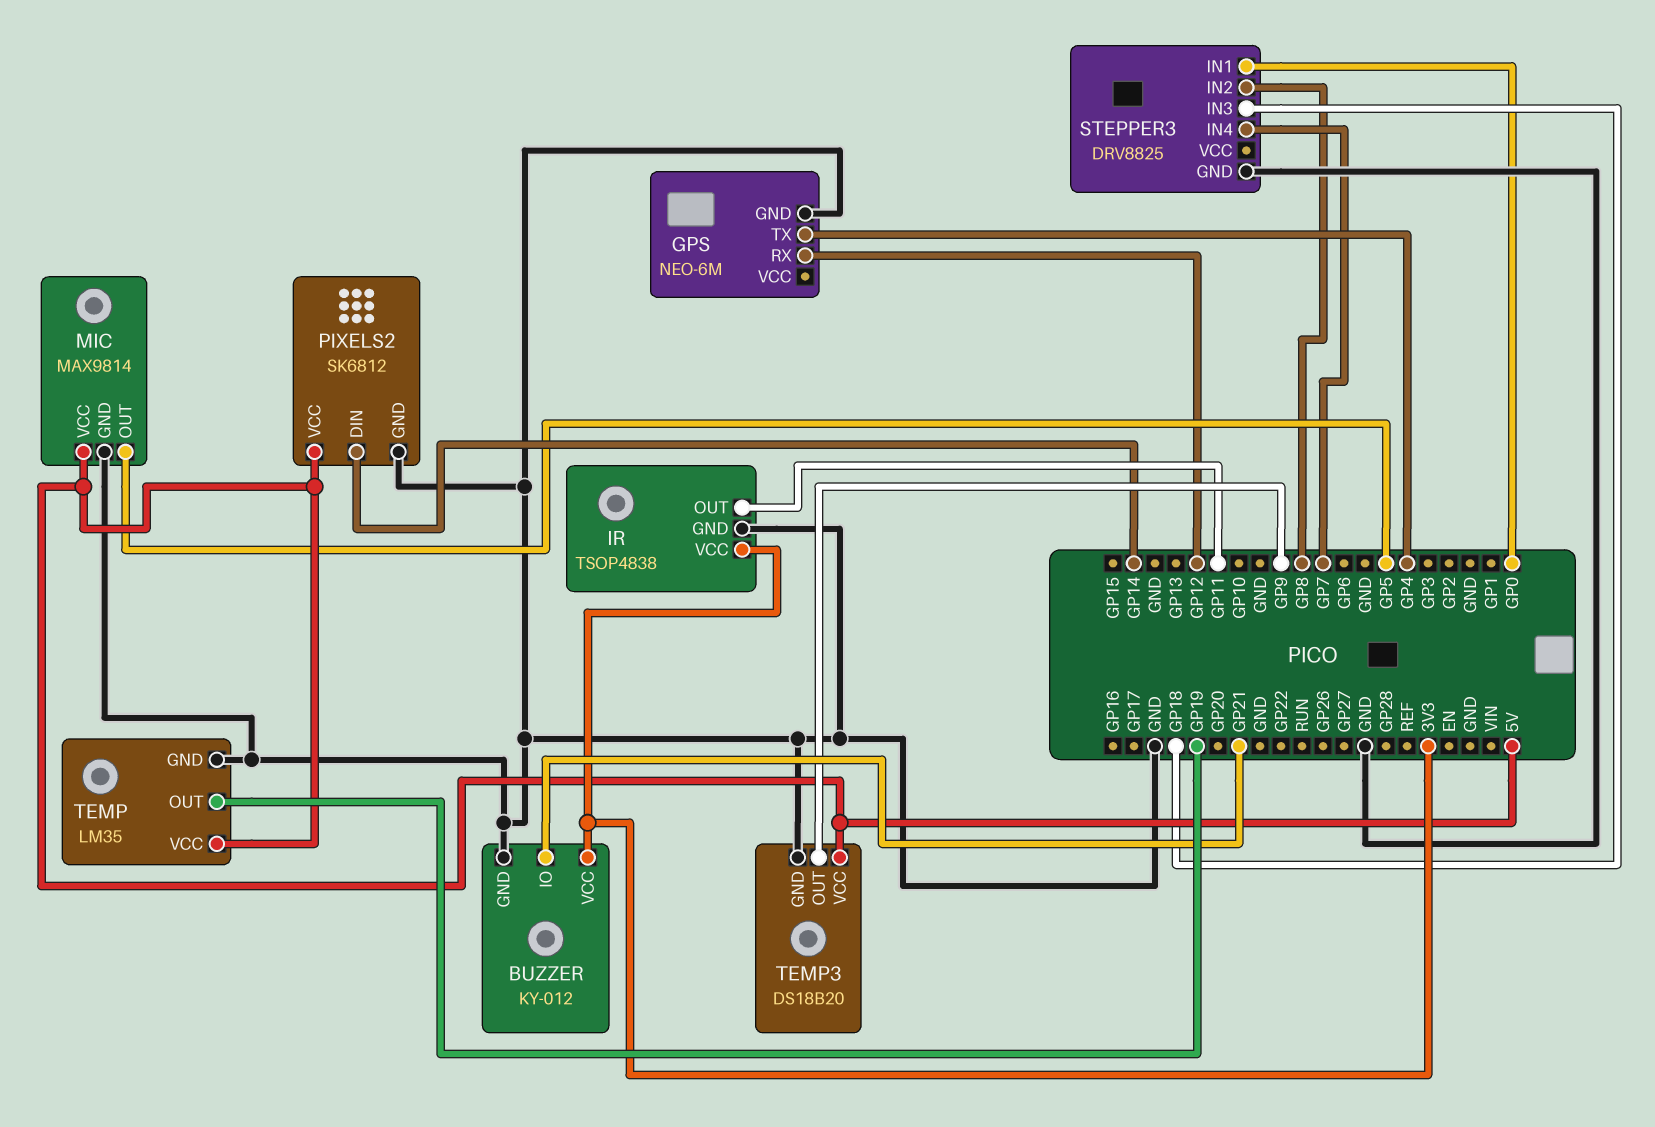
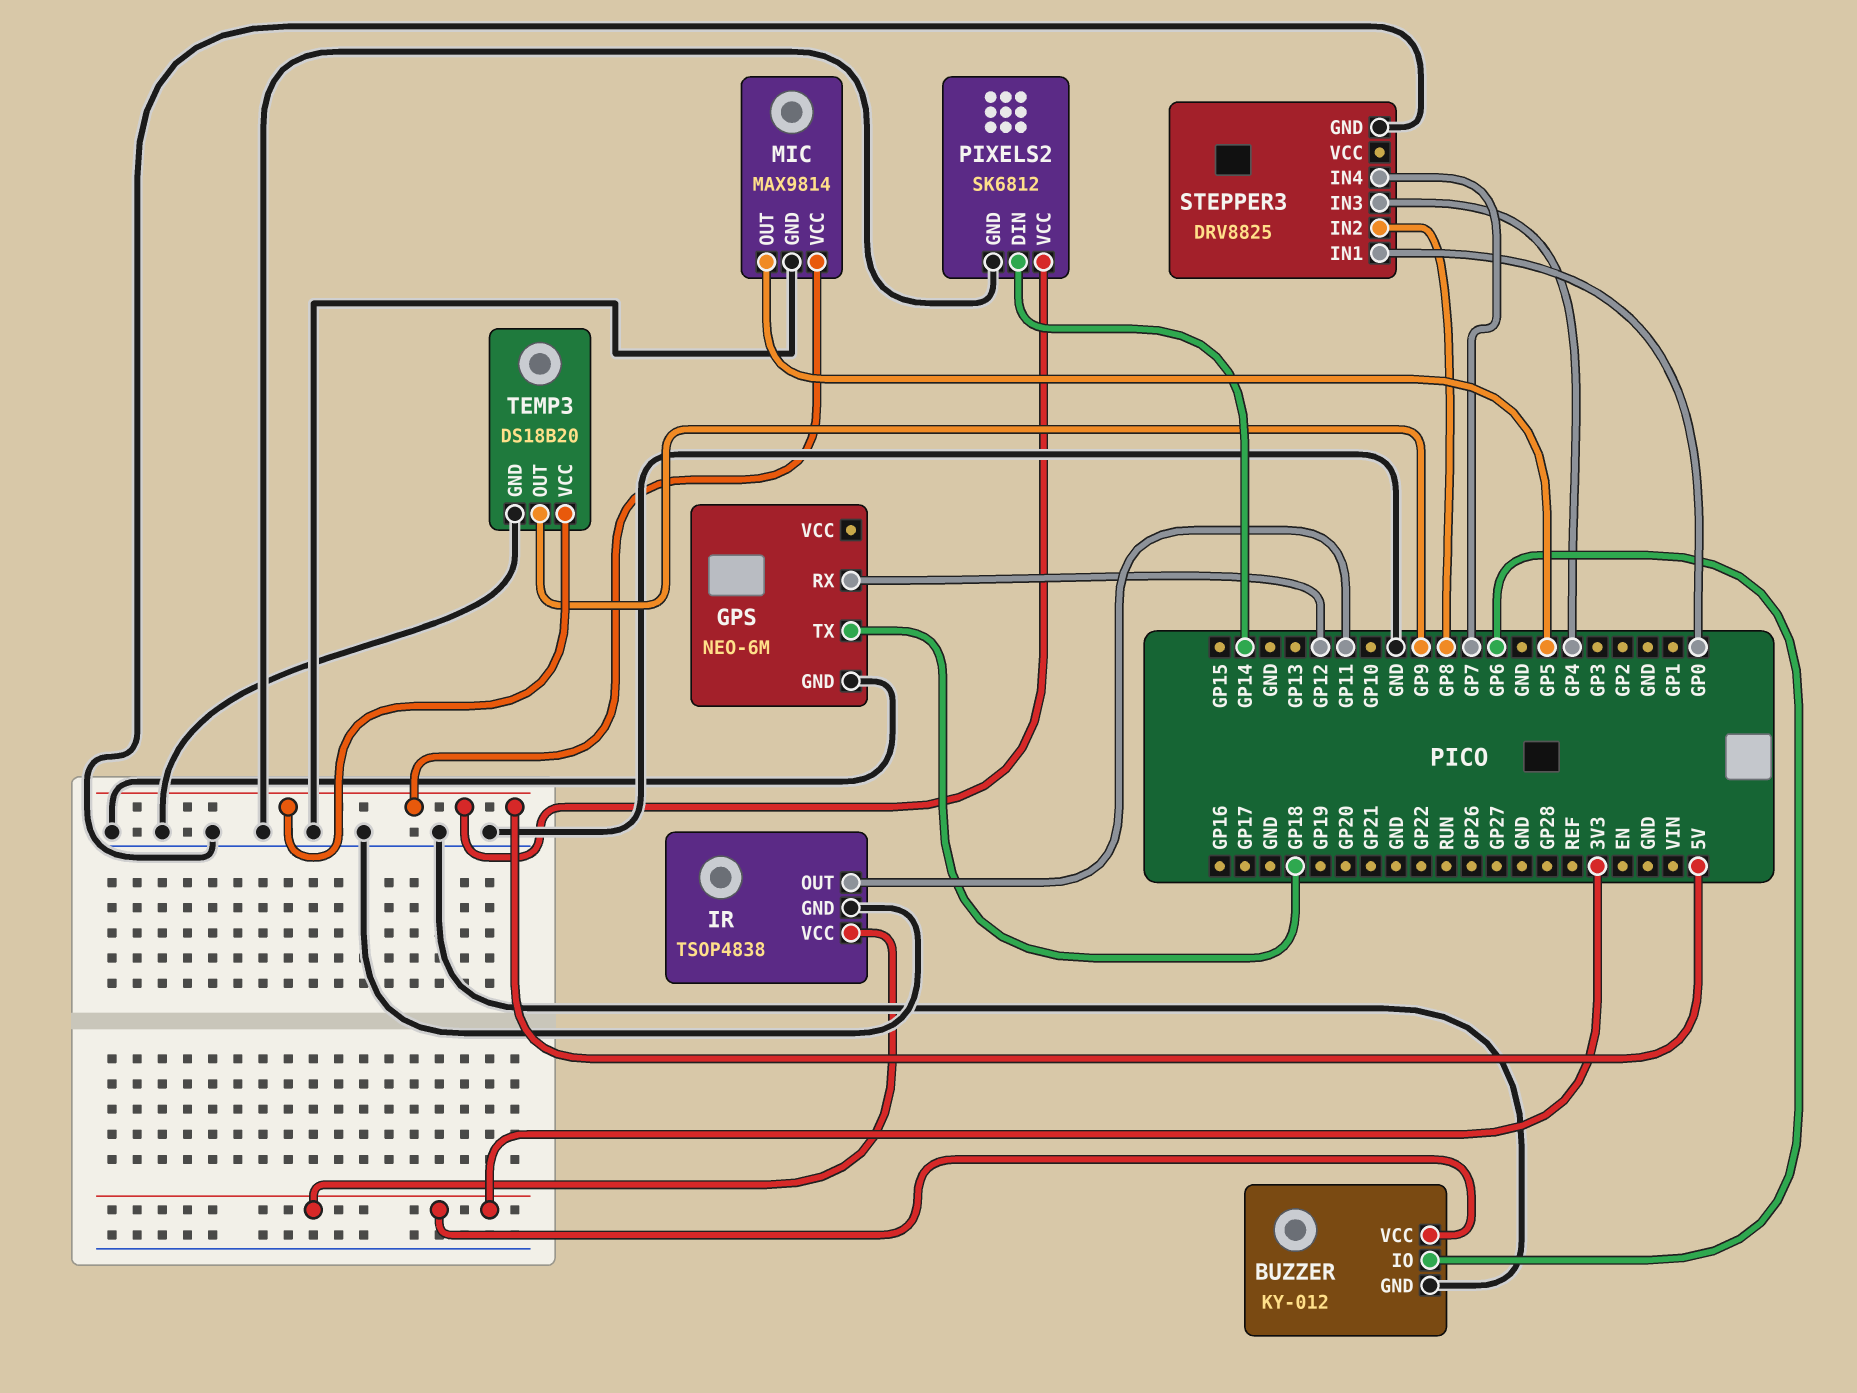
BUZZER pin IO: GP21 -> GP6
GPS pin TX: GP4 -> GP18
STEPPER3 pin IN3: GP18 -> GP4
TEMP: LM35 -> none
TEMP pin GND: GND -> none
TEMP pin OUT: GP19 -> none
TEMP pin VCC: 5V -> none

